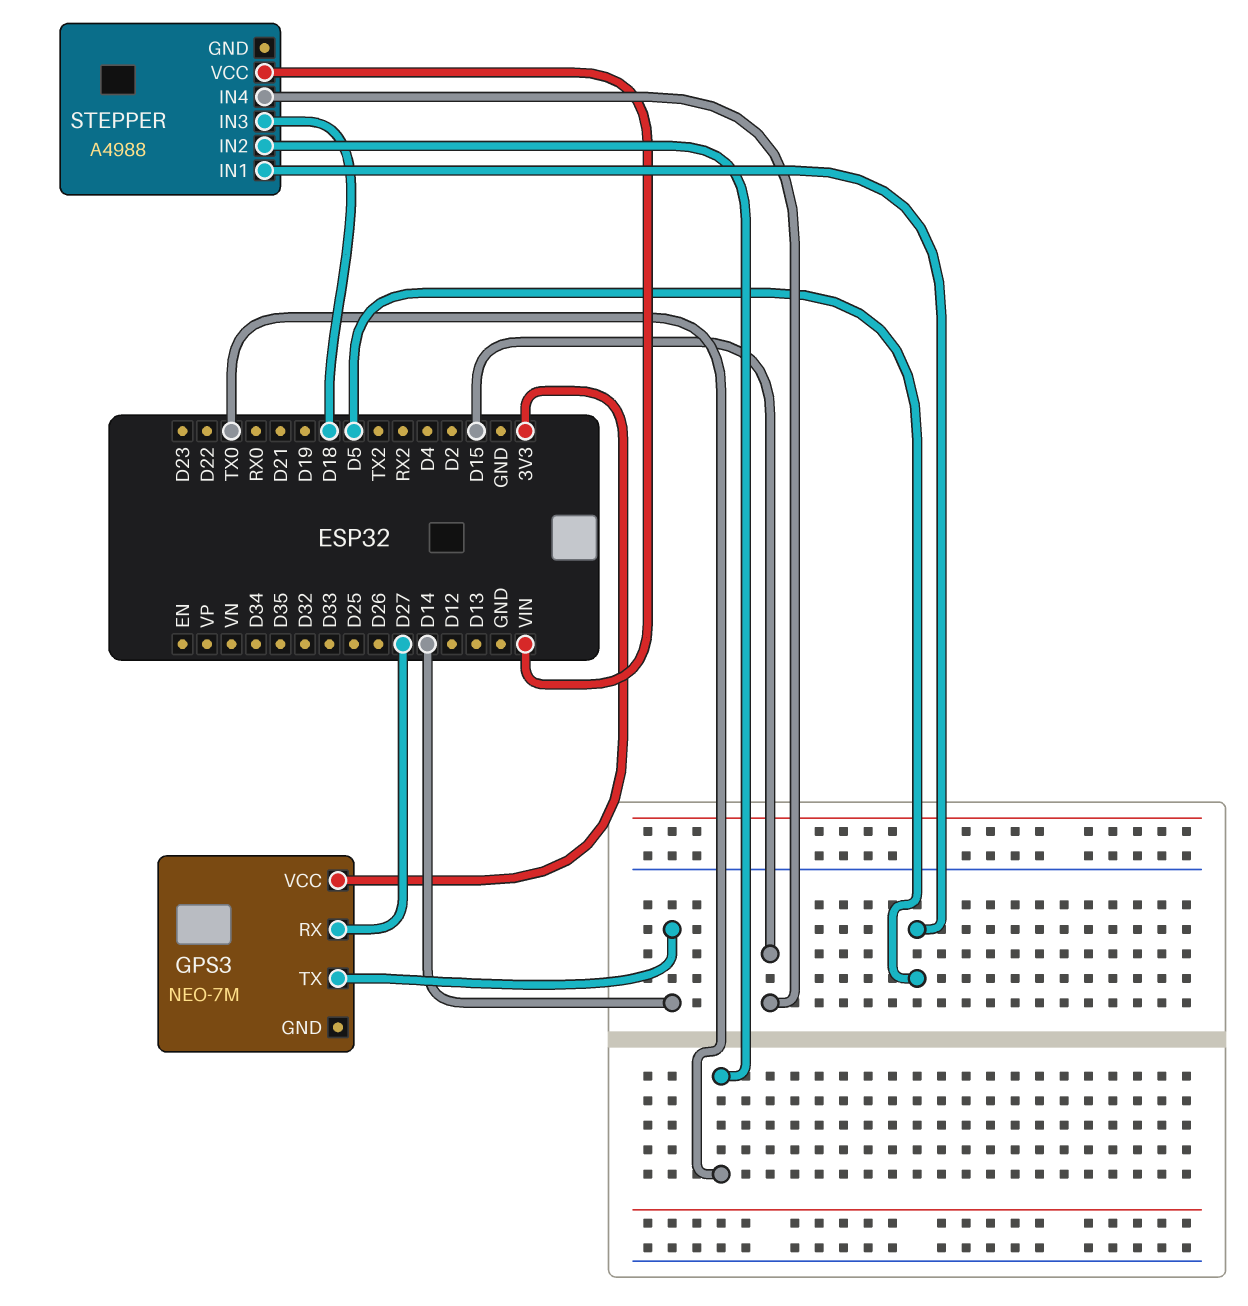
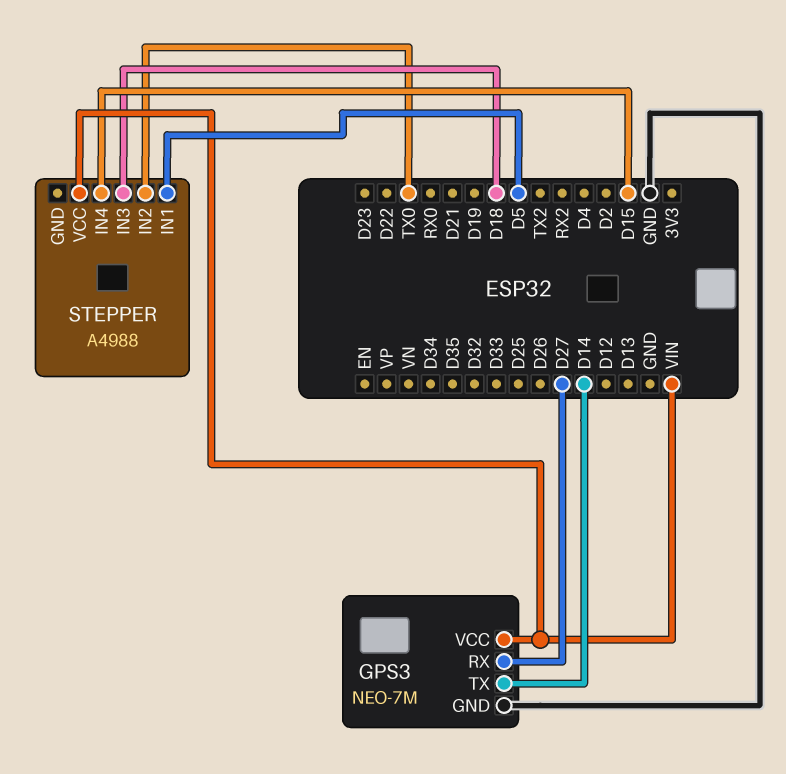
GPS3 pin GND: none -> GND
GPS3 pin VCC: 3V3 -> VIN

